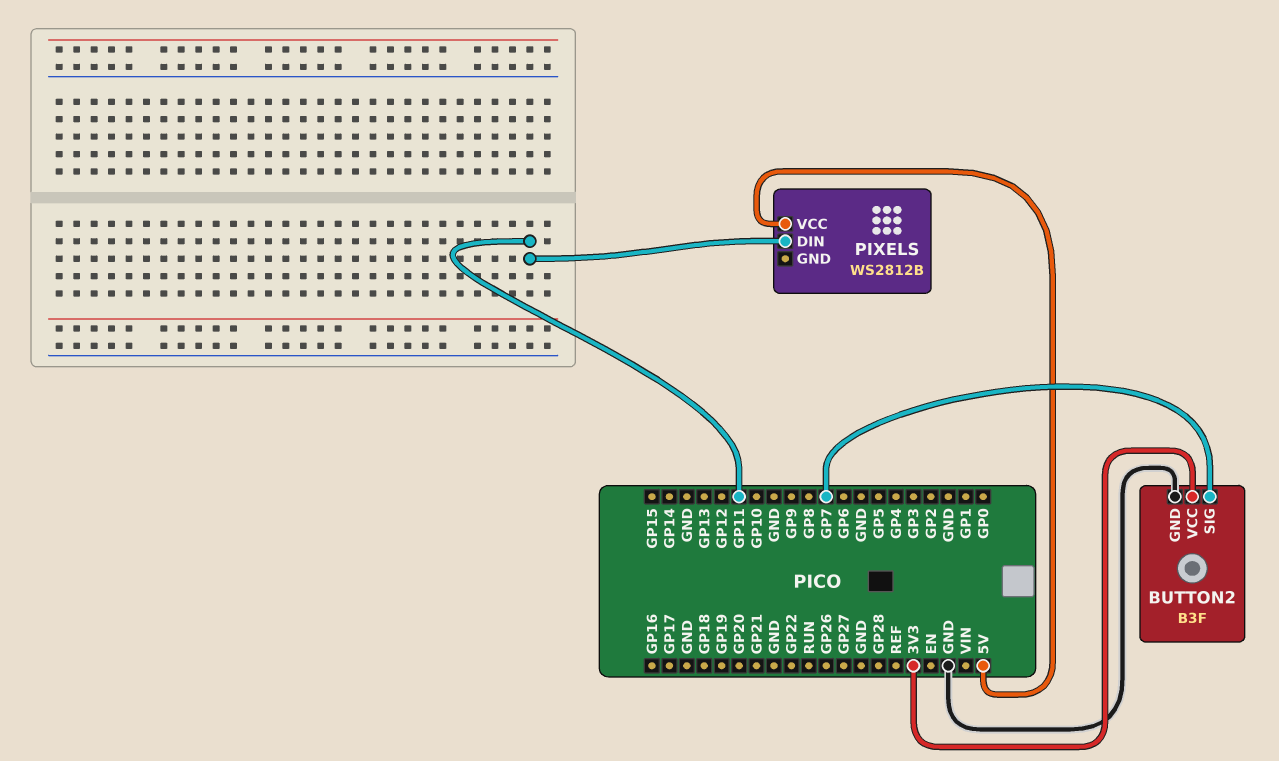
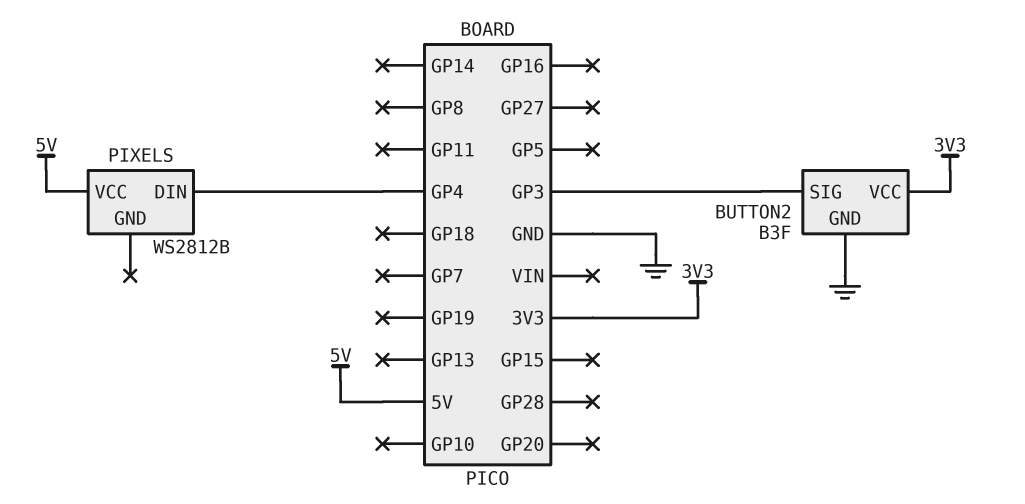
BUTTON2 pin SIG: GP7 -> GP3
PIXELS pin DIN: GP11 -> GP4

